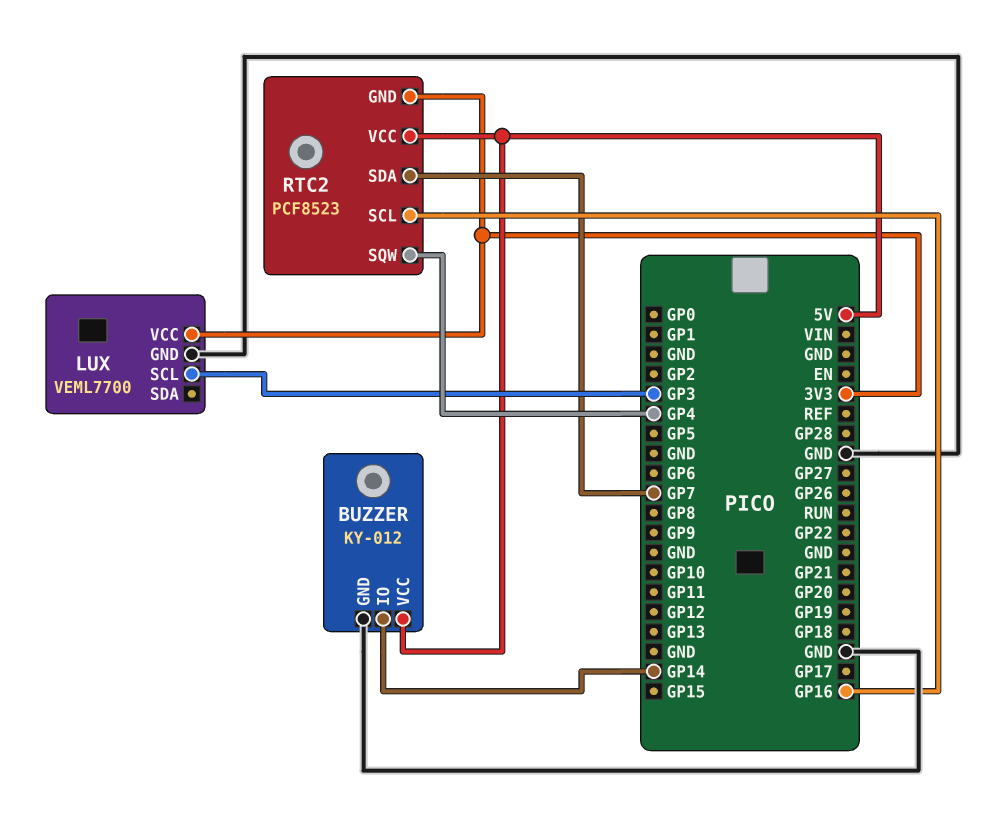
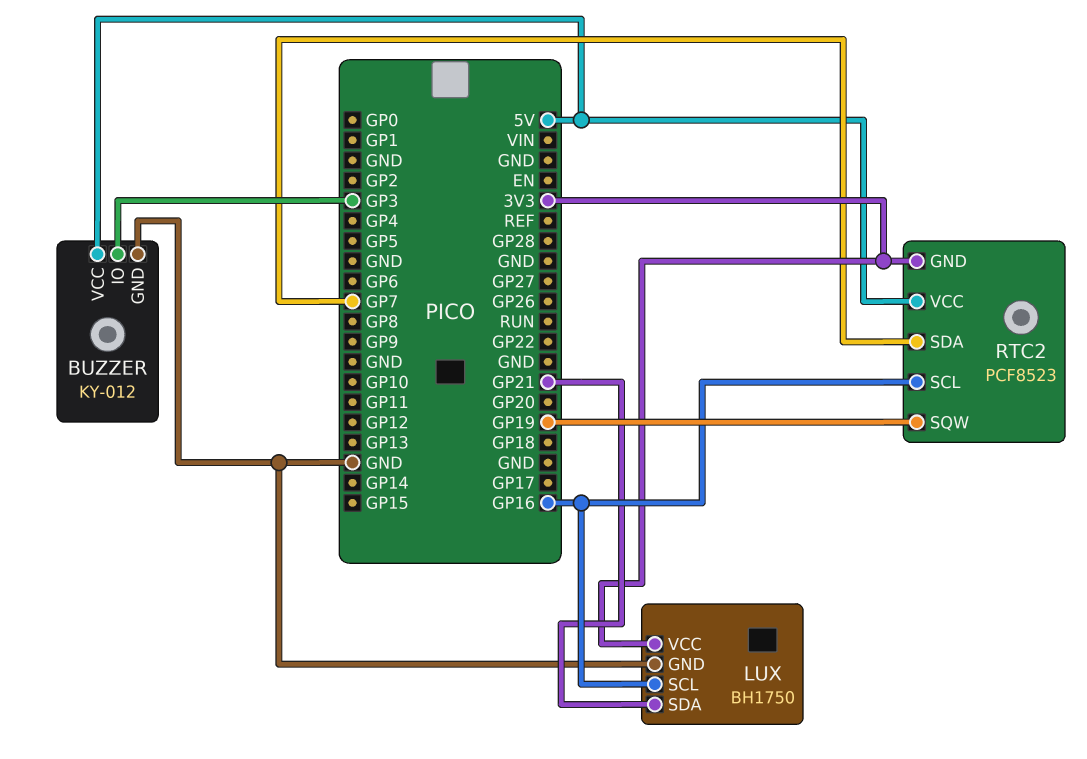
BUZZER pin IO: GP14 -> GP3
LUX: VEML7700 -> BH1750
LUX pin SCL: GP3 -> GP16
LUX pin SDA: none -> GP21
RTC2 pin SQW: GP4 -> GP19

